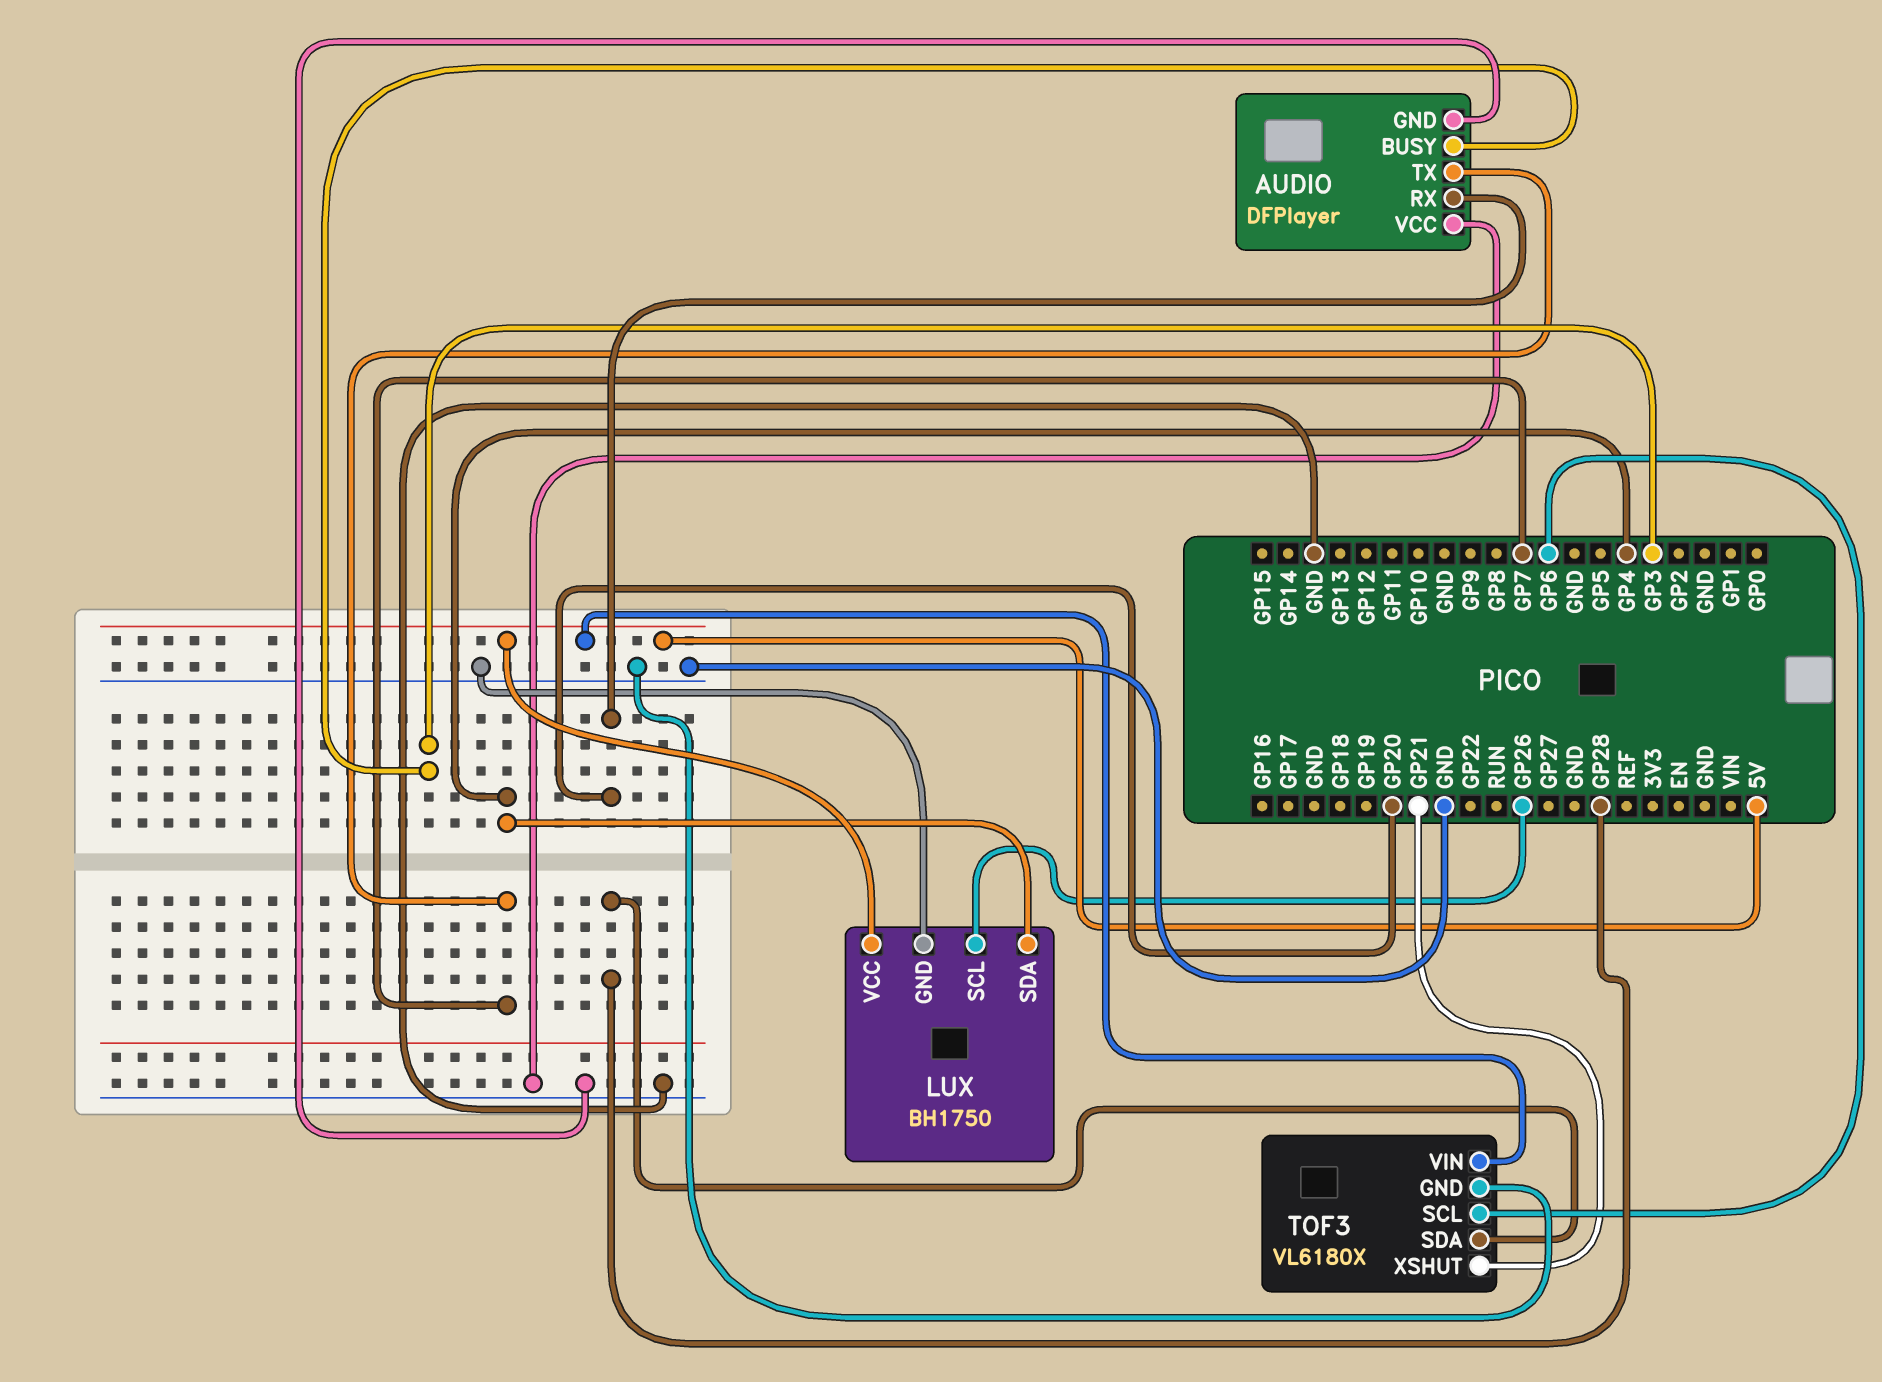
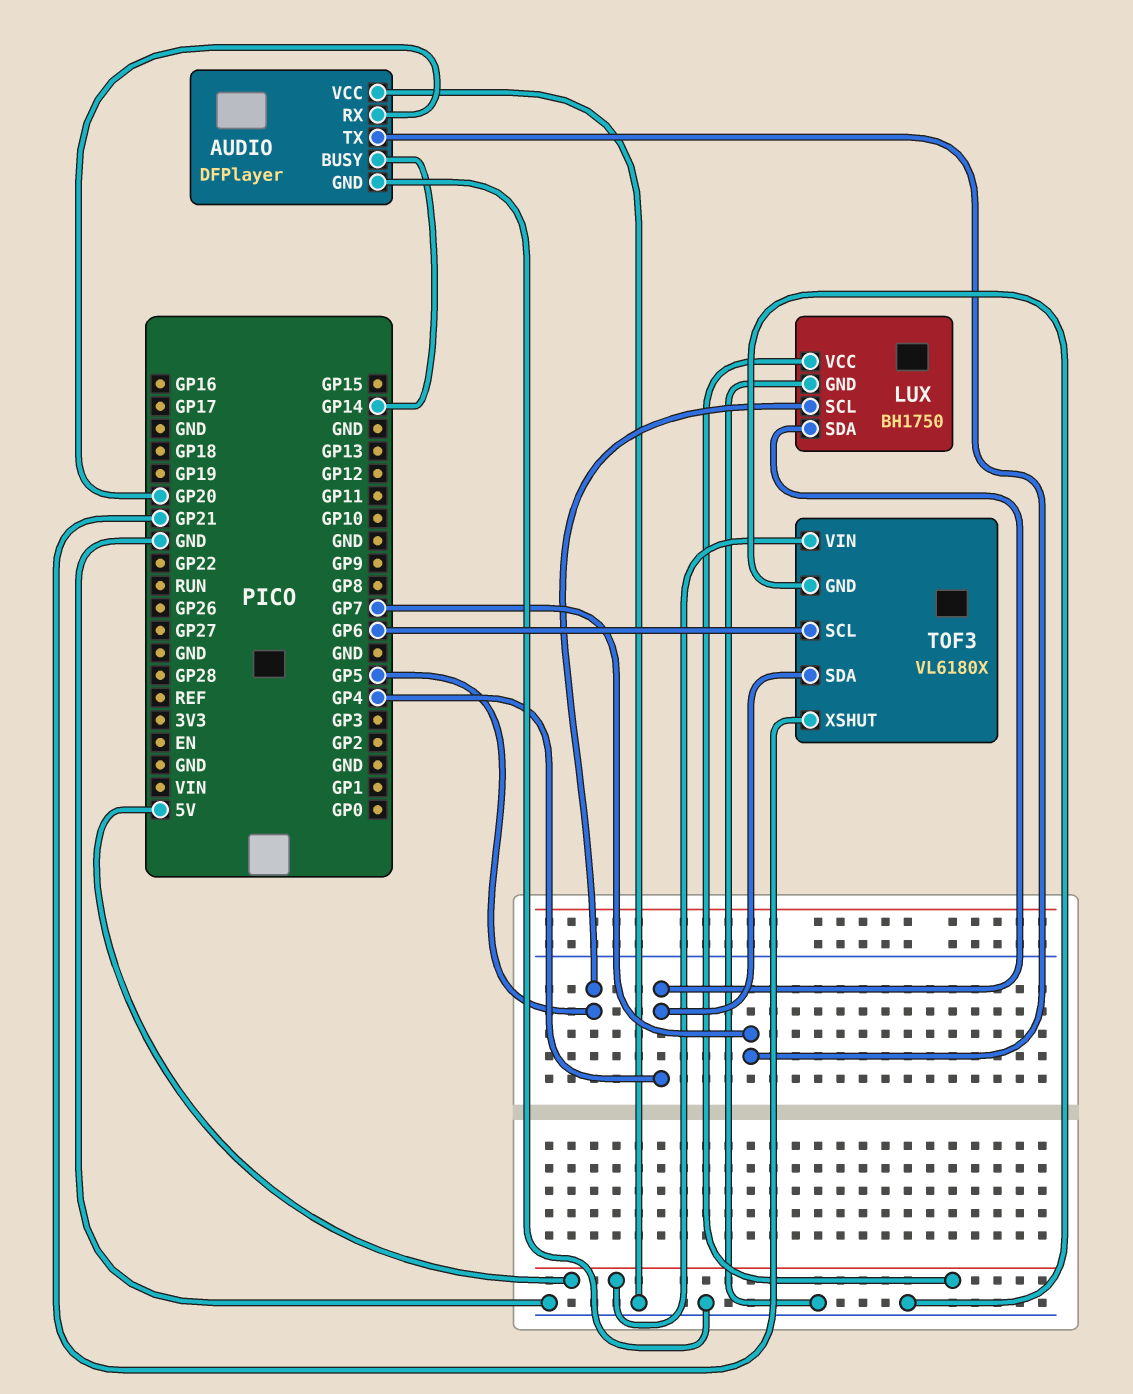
AUDIO pin BUSY: GP3 -> GP14
LUX pin SCL: GP26 -> GP5
TOF3 pin SDA: GP28 -> GP4

